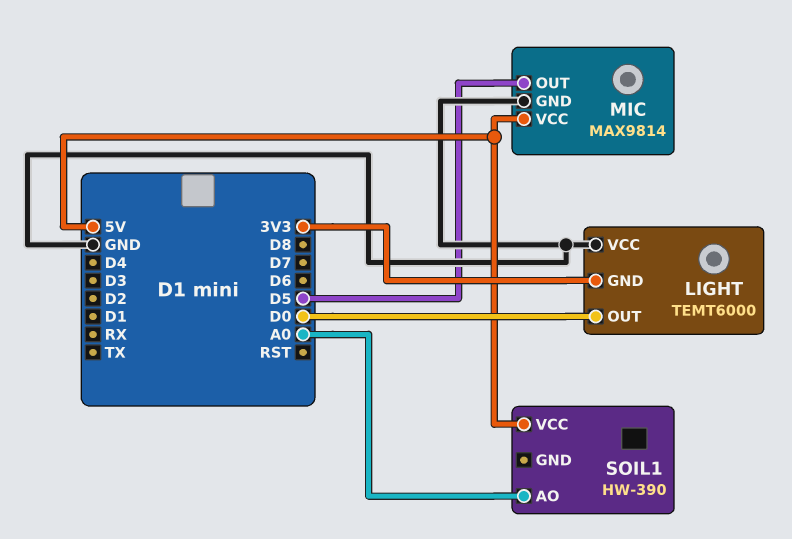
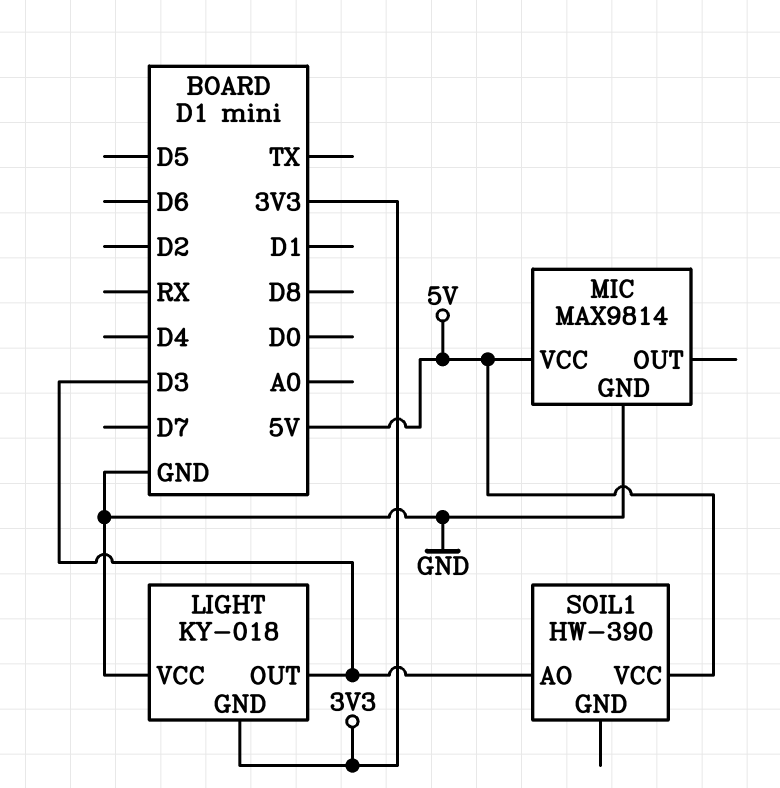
LIGHT: TEMT6000 -> KY-018
LIGHT pin OUT: D0 -> D3
MIC pin OUT: D5 -> none
SOIL1 pin AO: A0 -> D3

